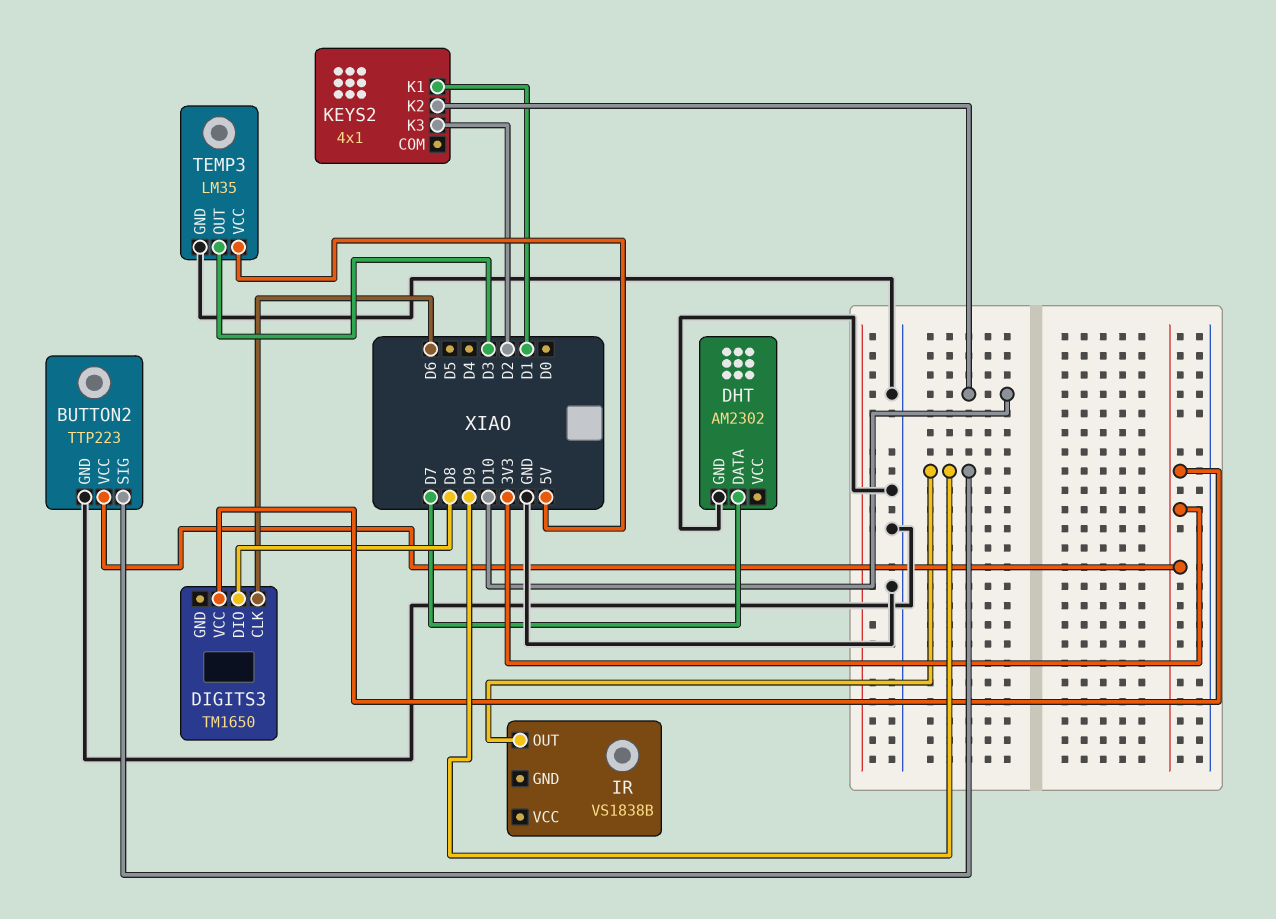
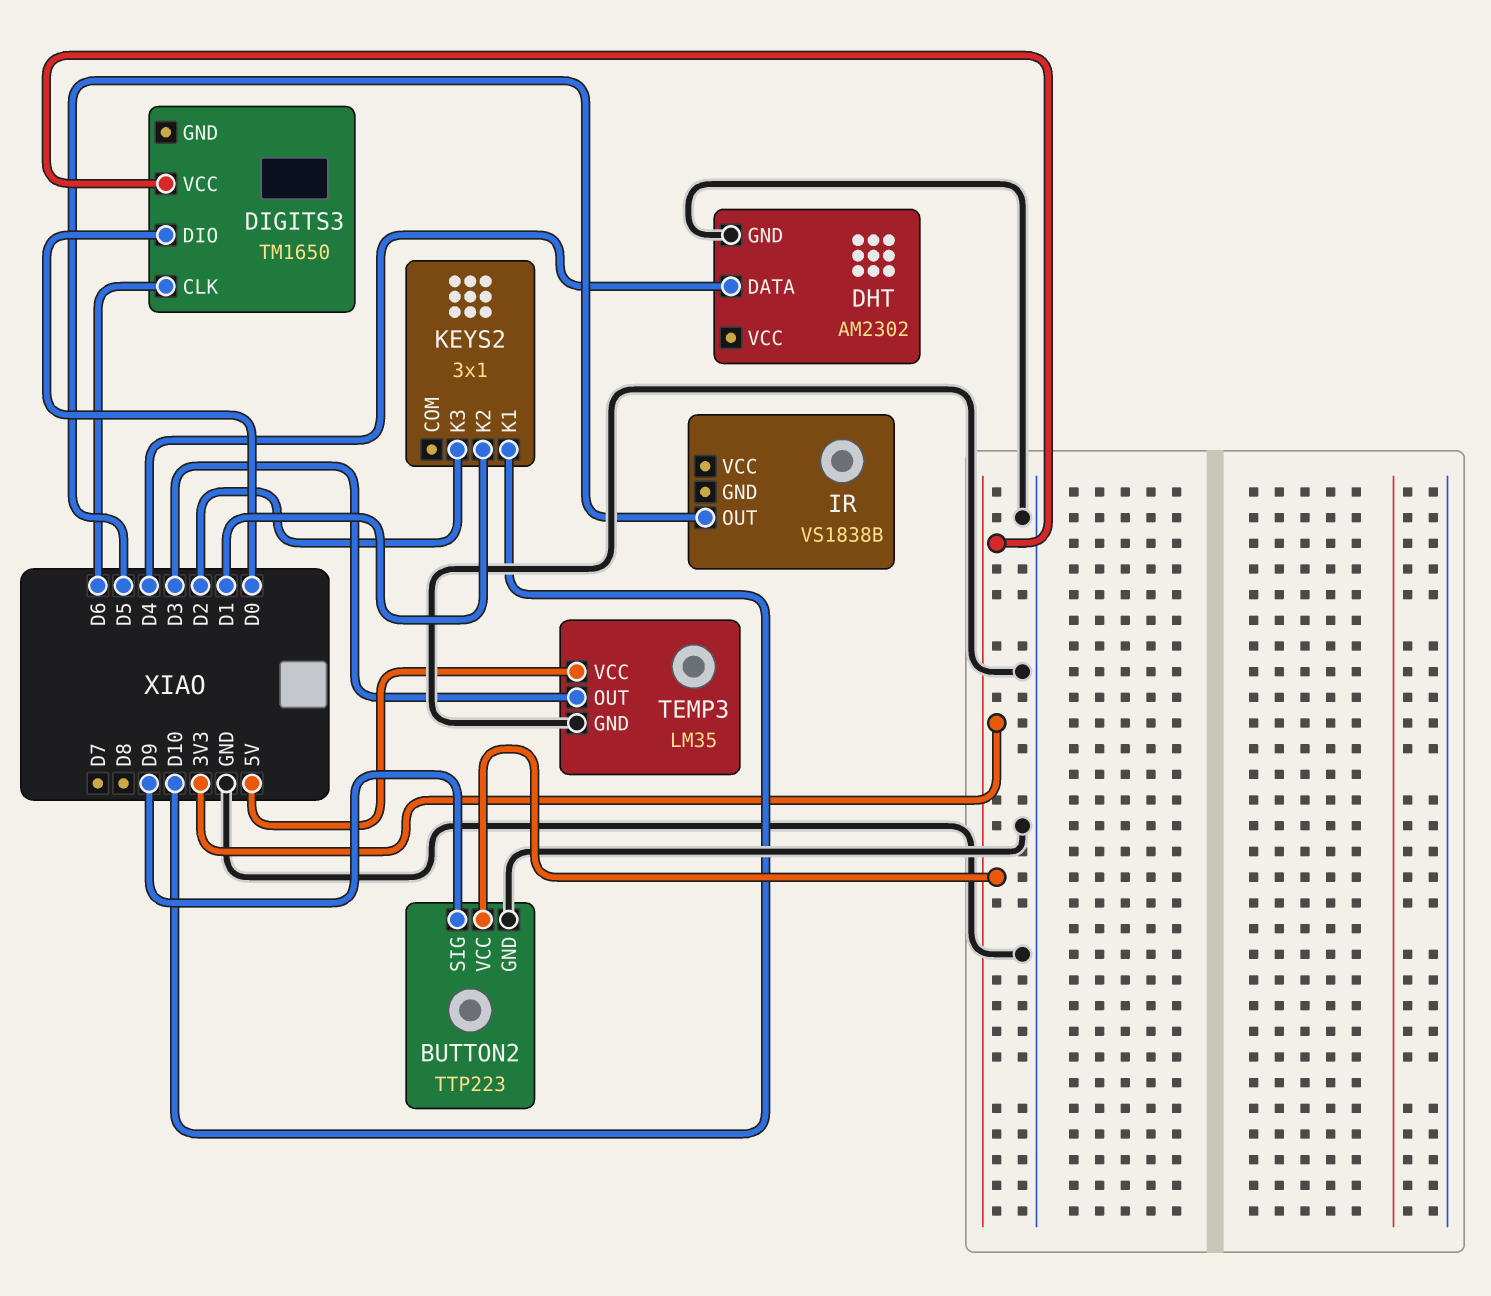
DHT pin DATA: D7 -> D4
DIGITS3 pin DIO: D8 -> D0
IR pin OUT: D9 -> D5
KEYS2: 4x1 -> 3x1
KEYS2 pin K1: D1 -> D10
KEYS2 pin K2: D10 -> D1

